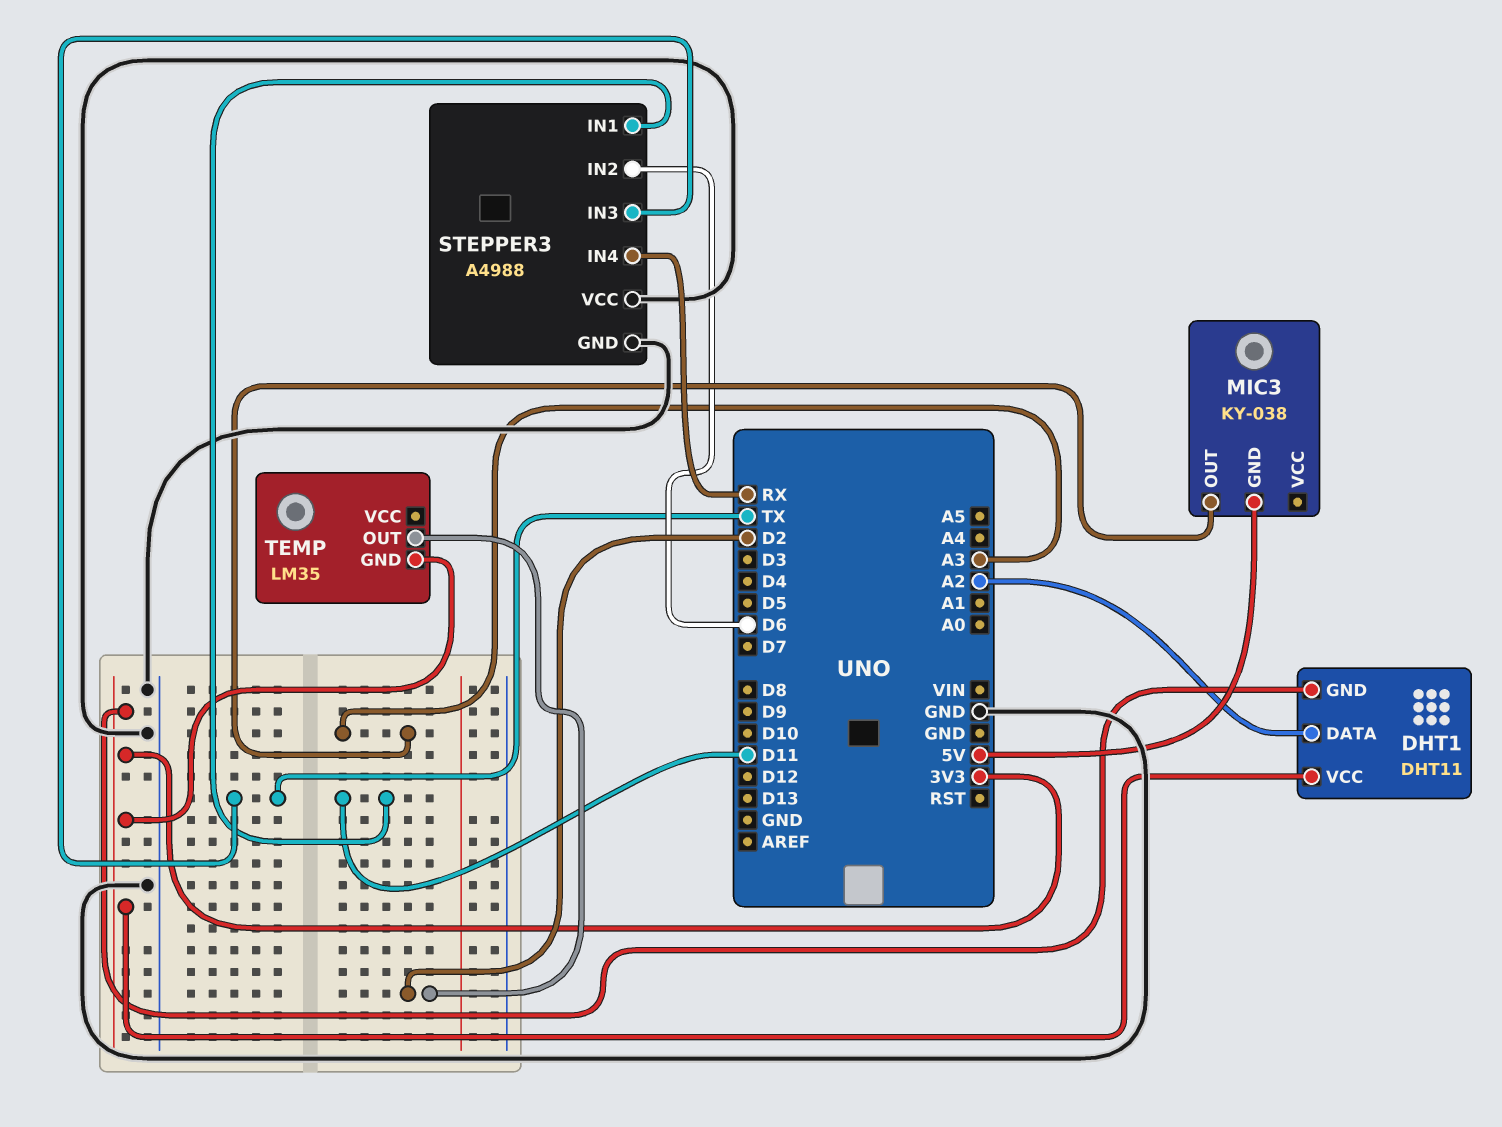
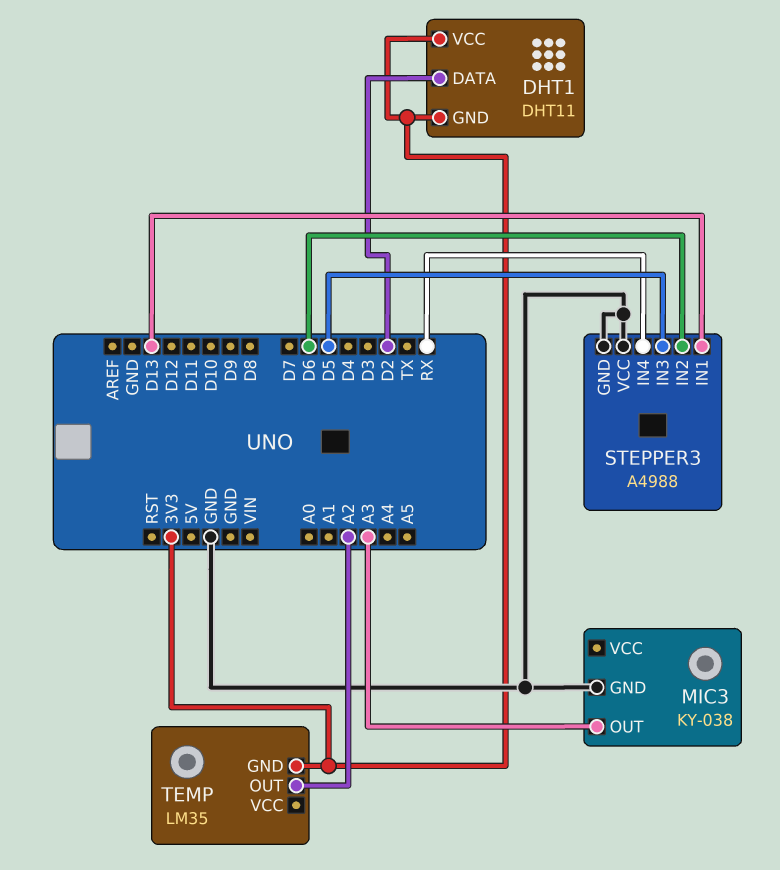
DHT1 pin DATA: A2 -> D2
MIC3 pin GND: 5V -> GND
STEPPER3 pin IN1: D11 -> D13
STEPPER3 pin IN3: TX -> D5
TEMP pin OUT: D2 -> A2

